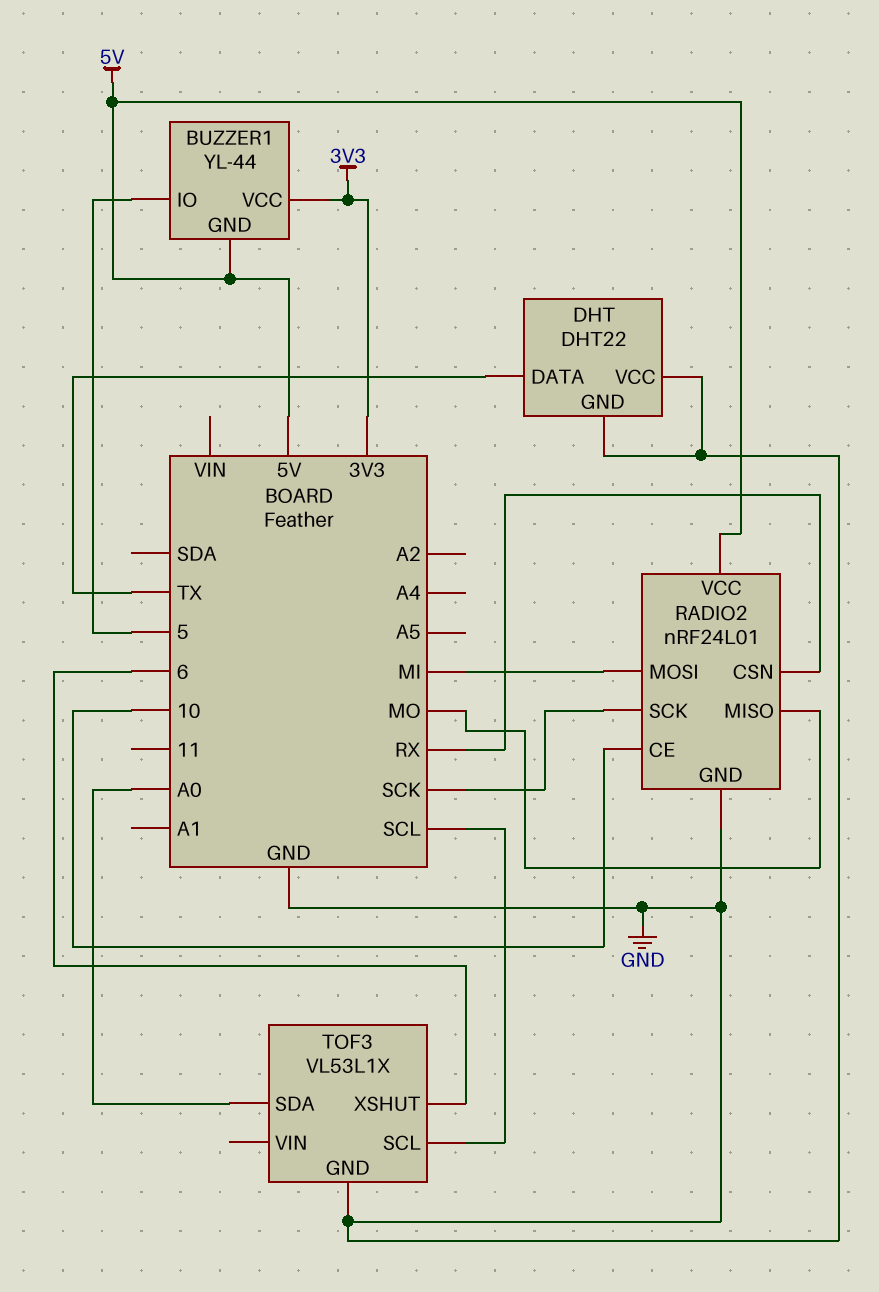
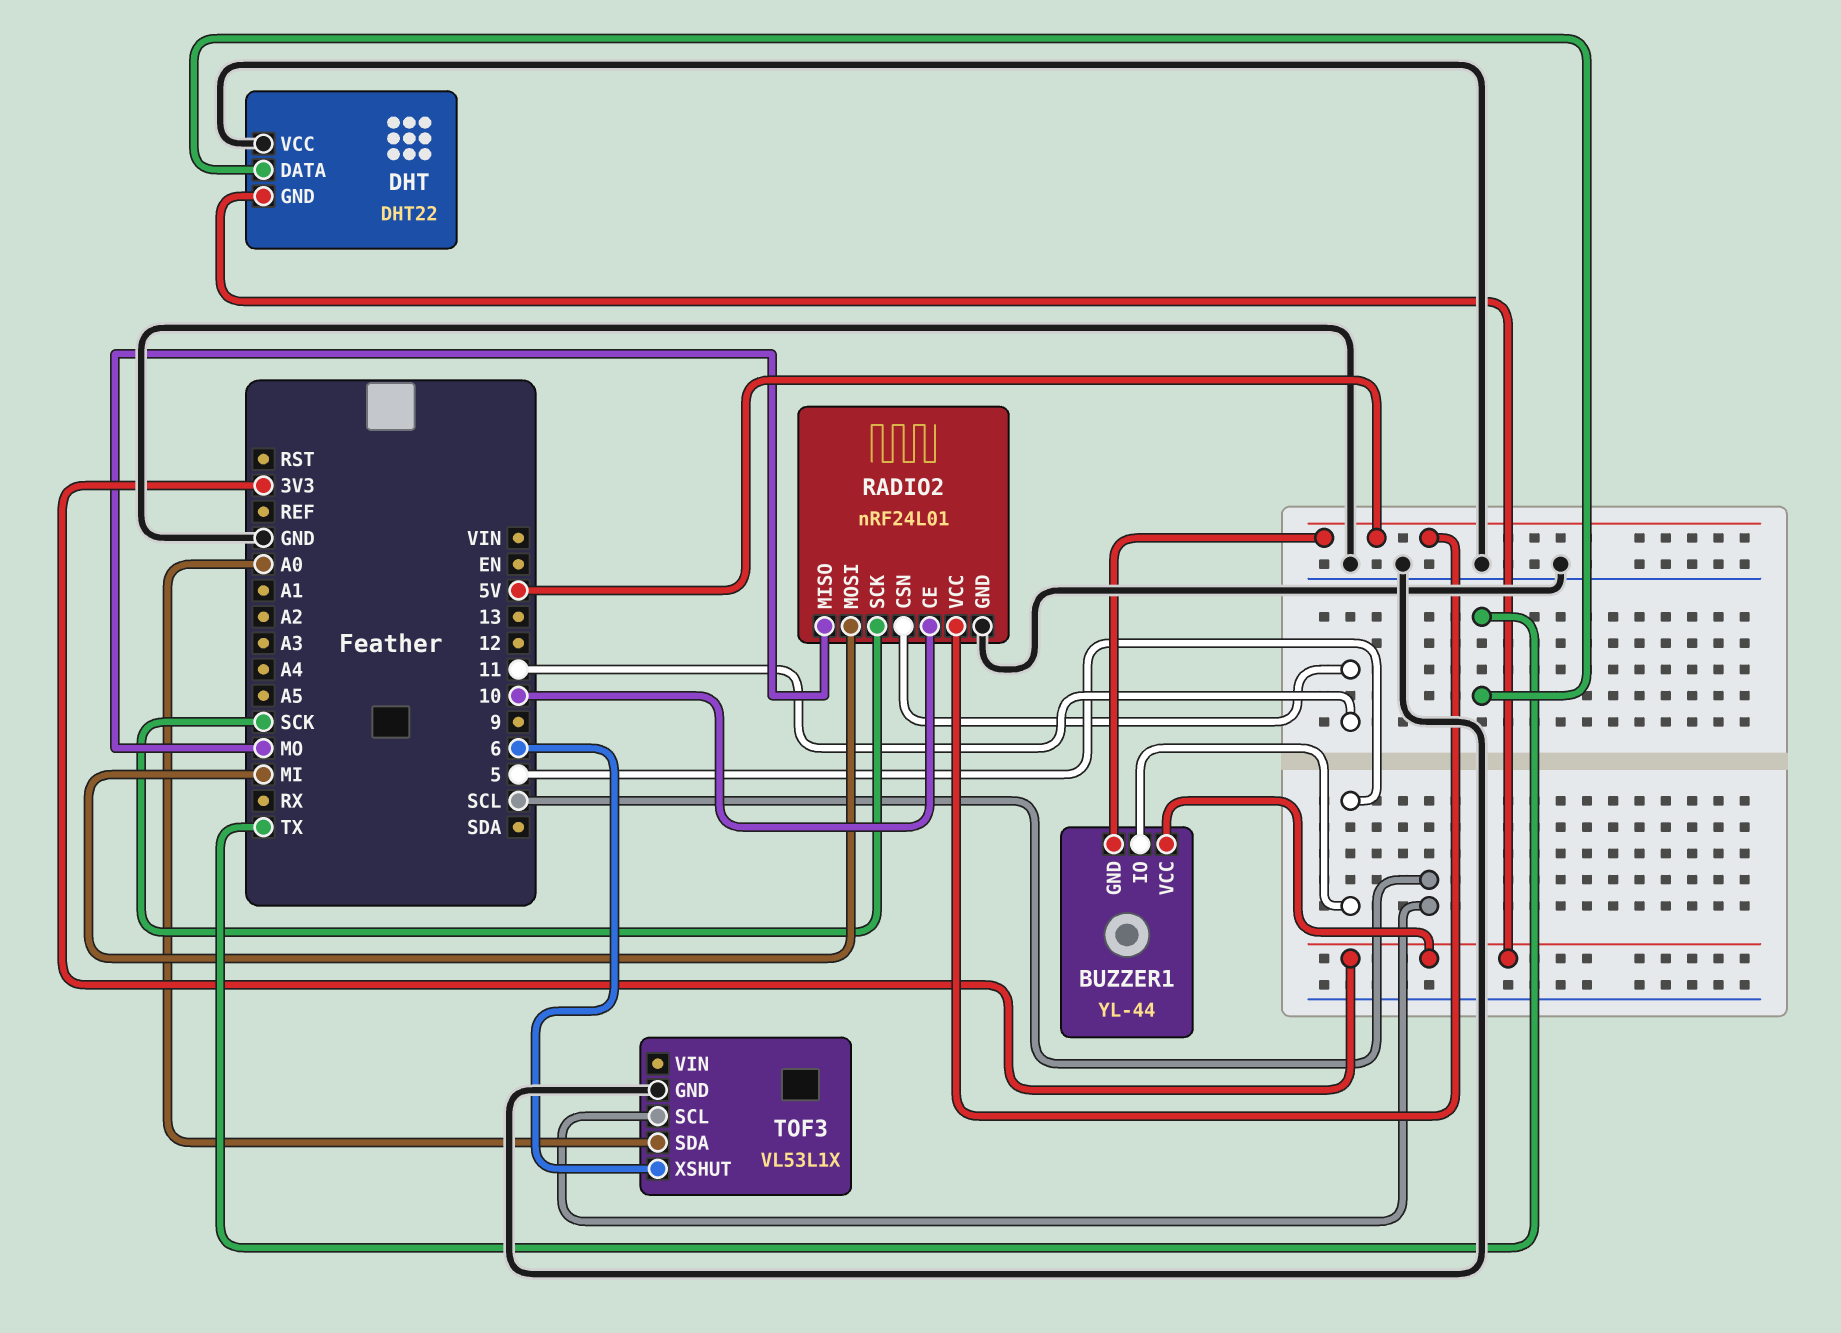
DHT pin GND: GND -> 3V3
RADIO2 pin CSN: RX -> 11

